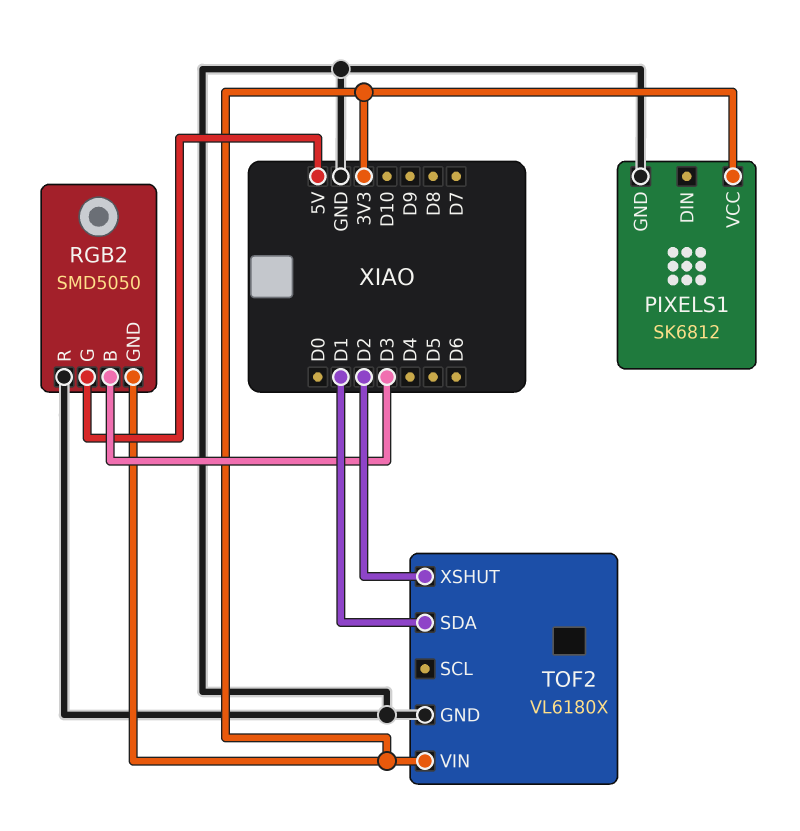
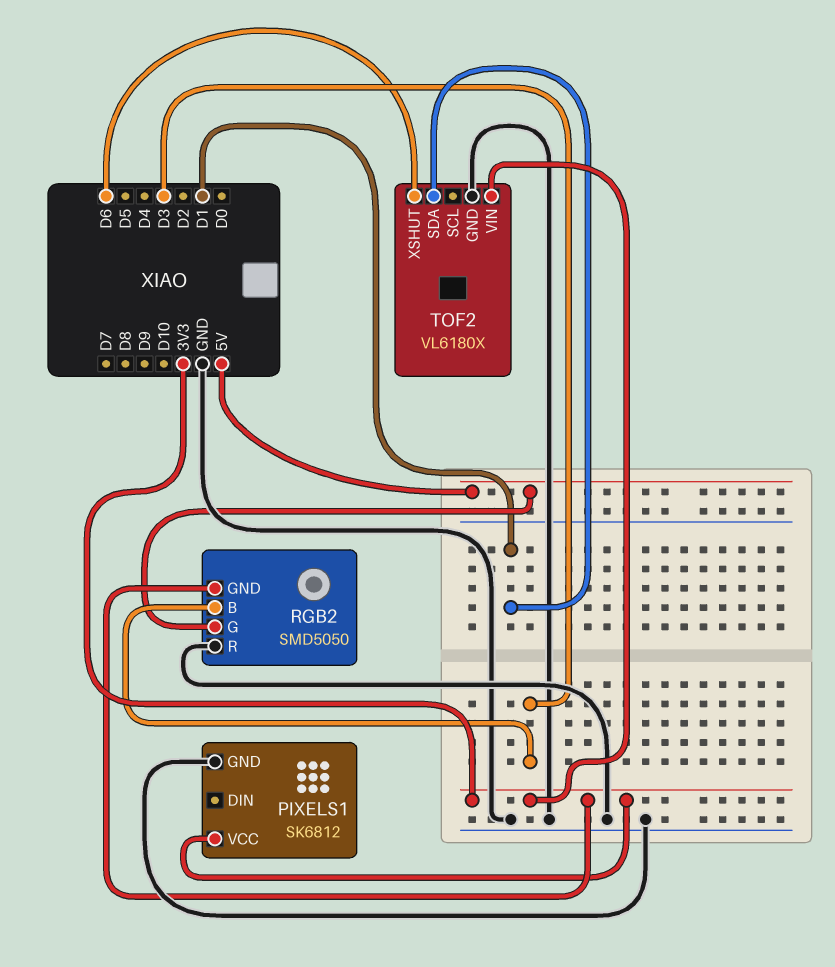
TOF2 pin XSHUT: D2 -> D6

